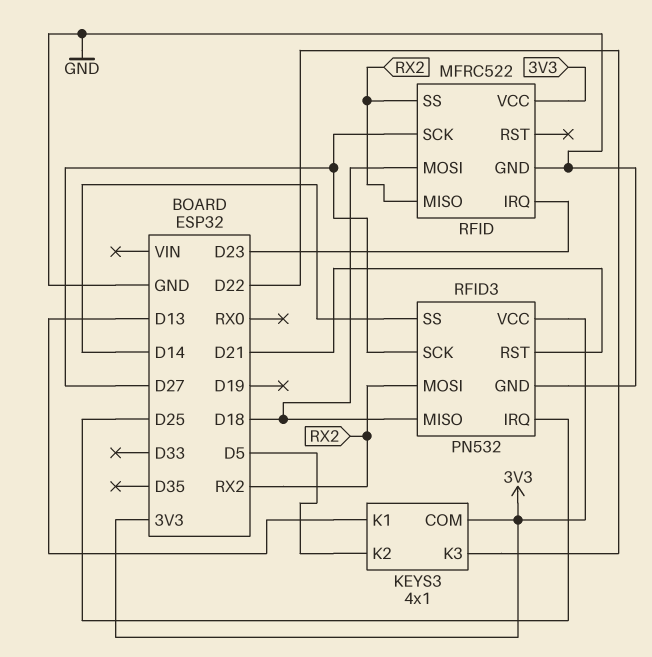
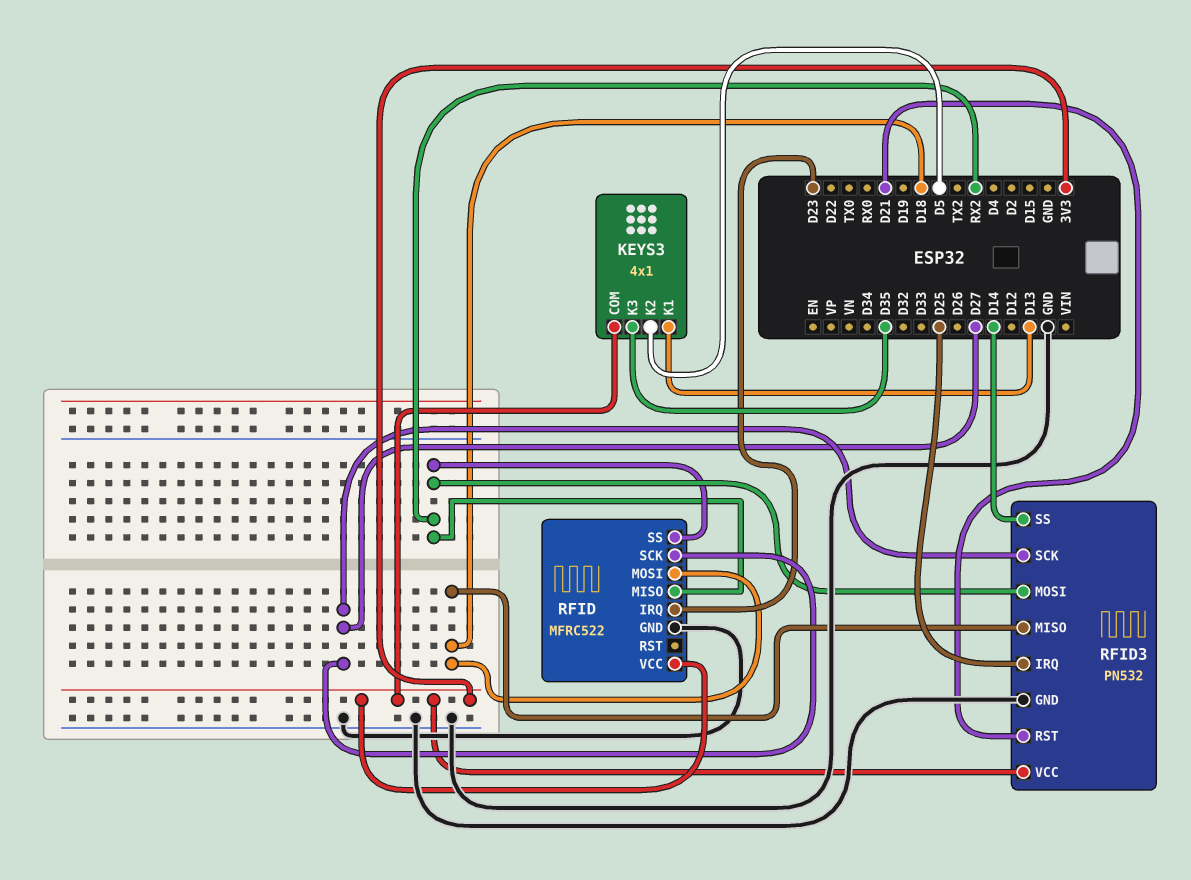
KEYS3 pin K3: D22 -> D35

